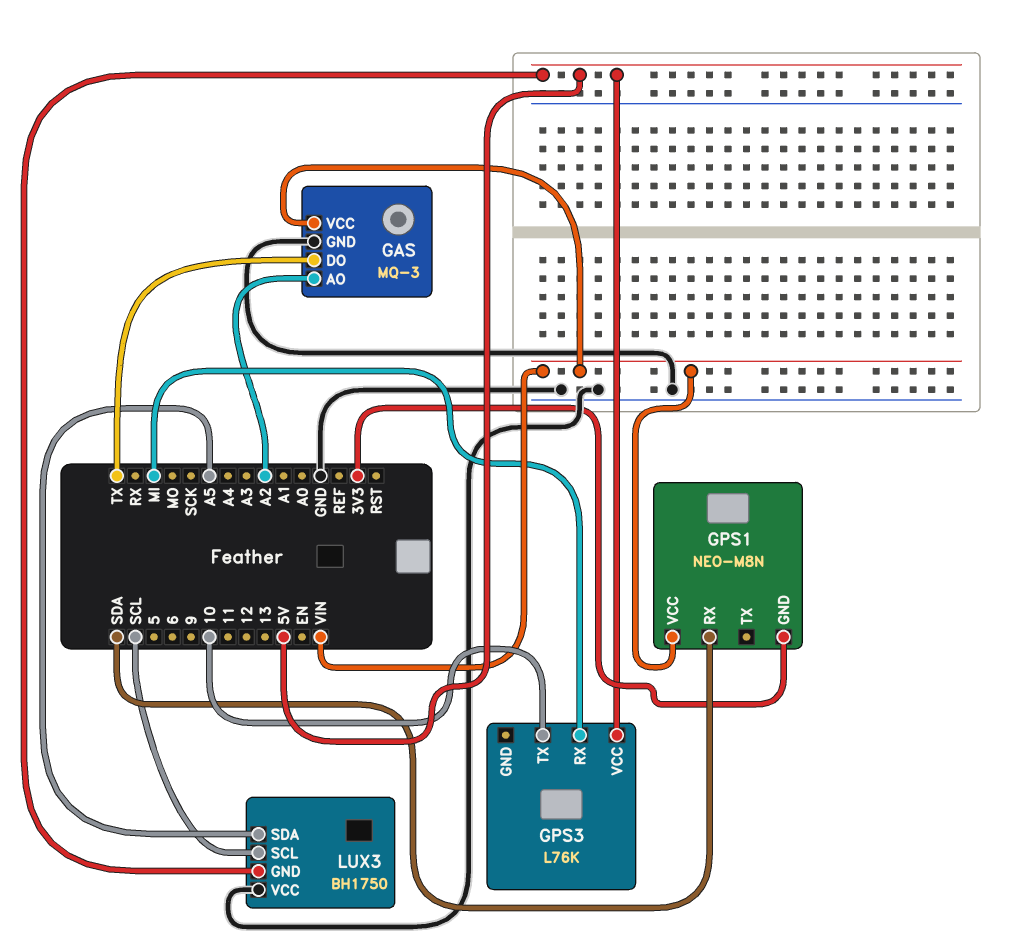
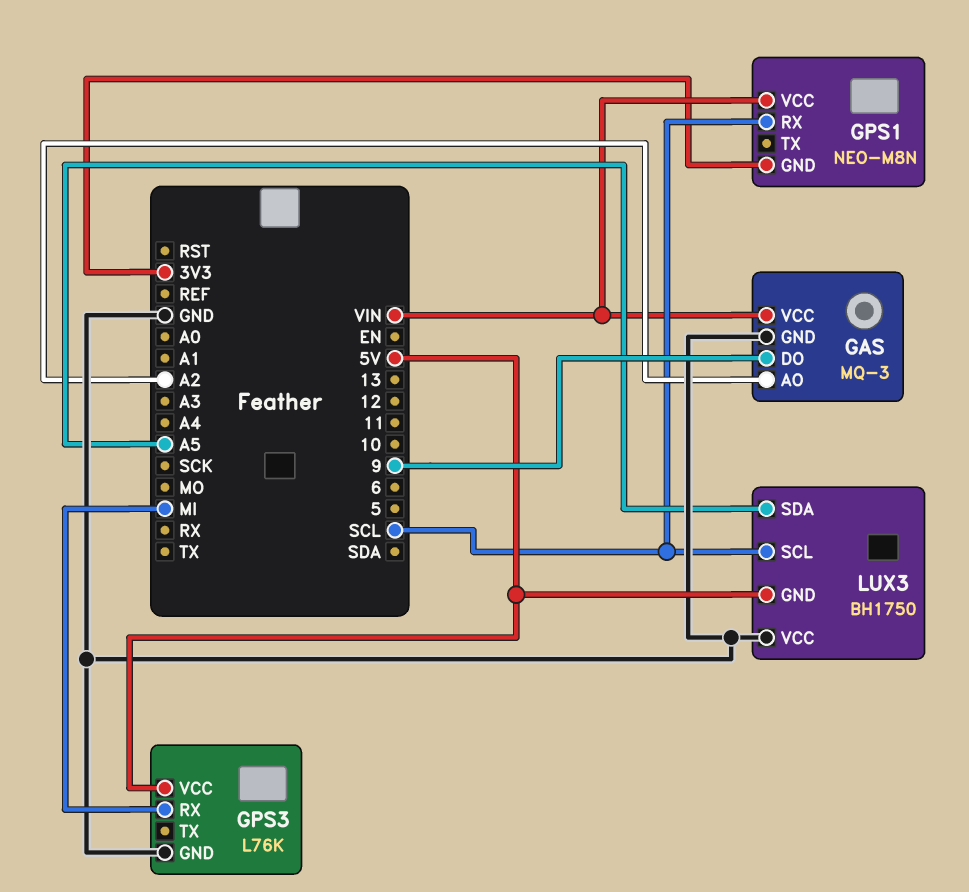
GAS pin DO: TX -> 9
GPS1 pin RX: SDA -> SCL
GPS3 pin GND: none -> GND
GPS3 pin TX: 10 -> none

